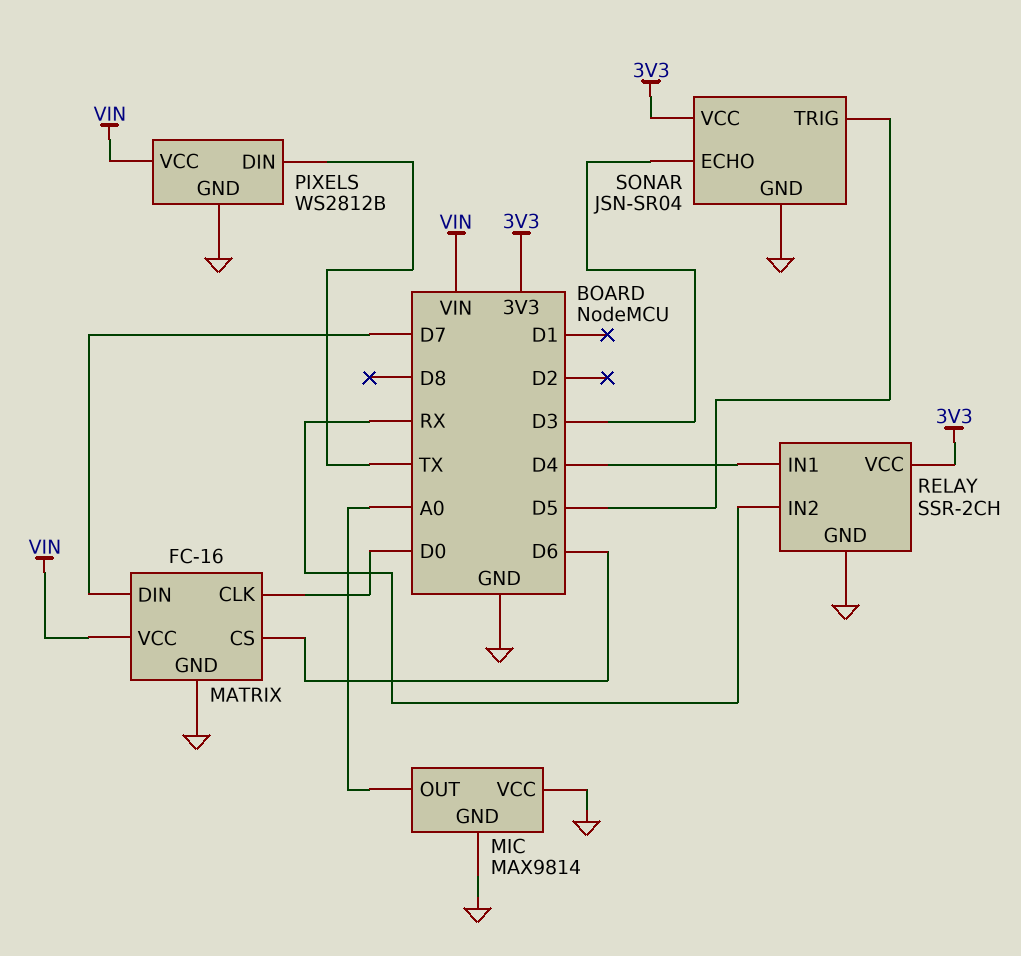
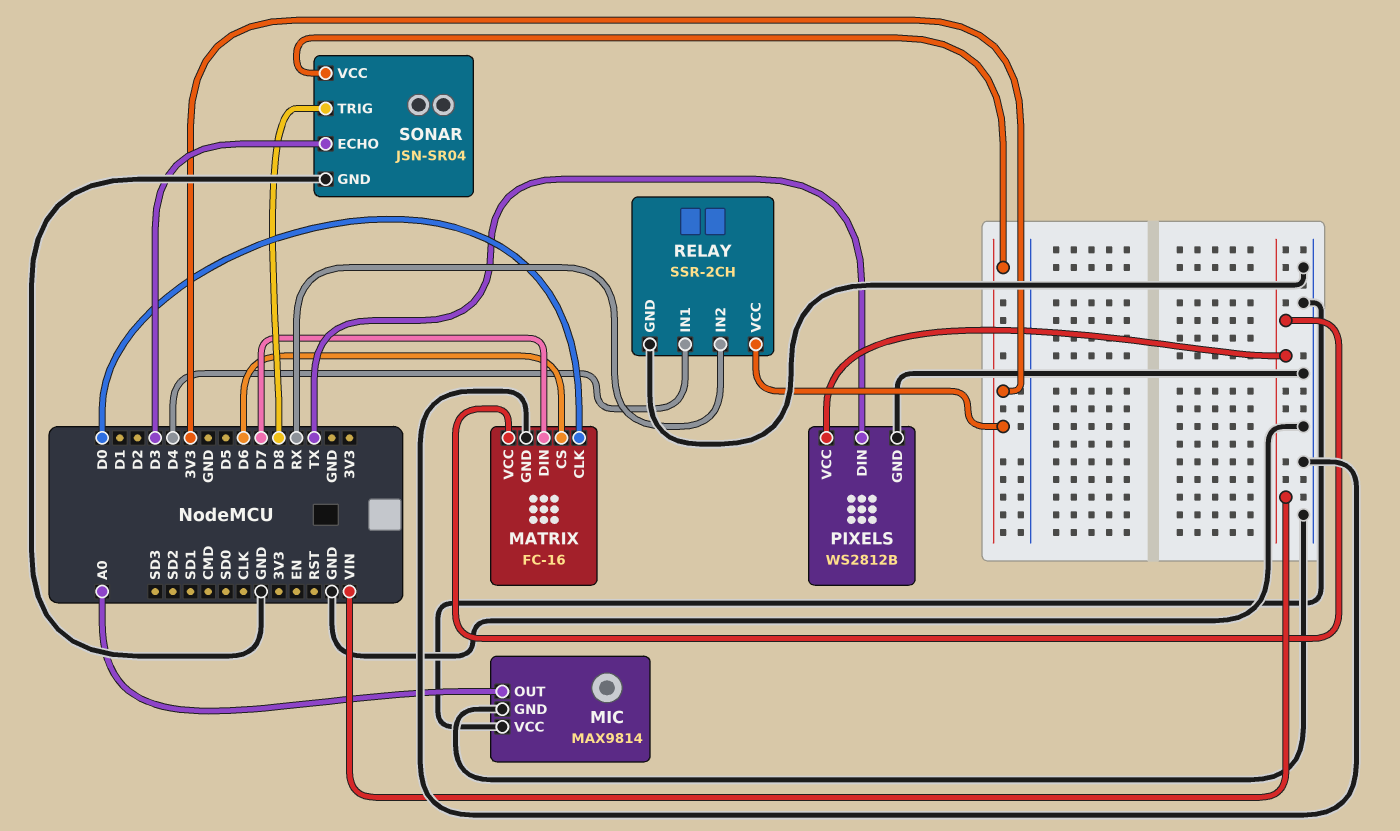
SONAR pin TRIG: D5 -> D8

